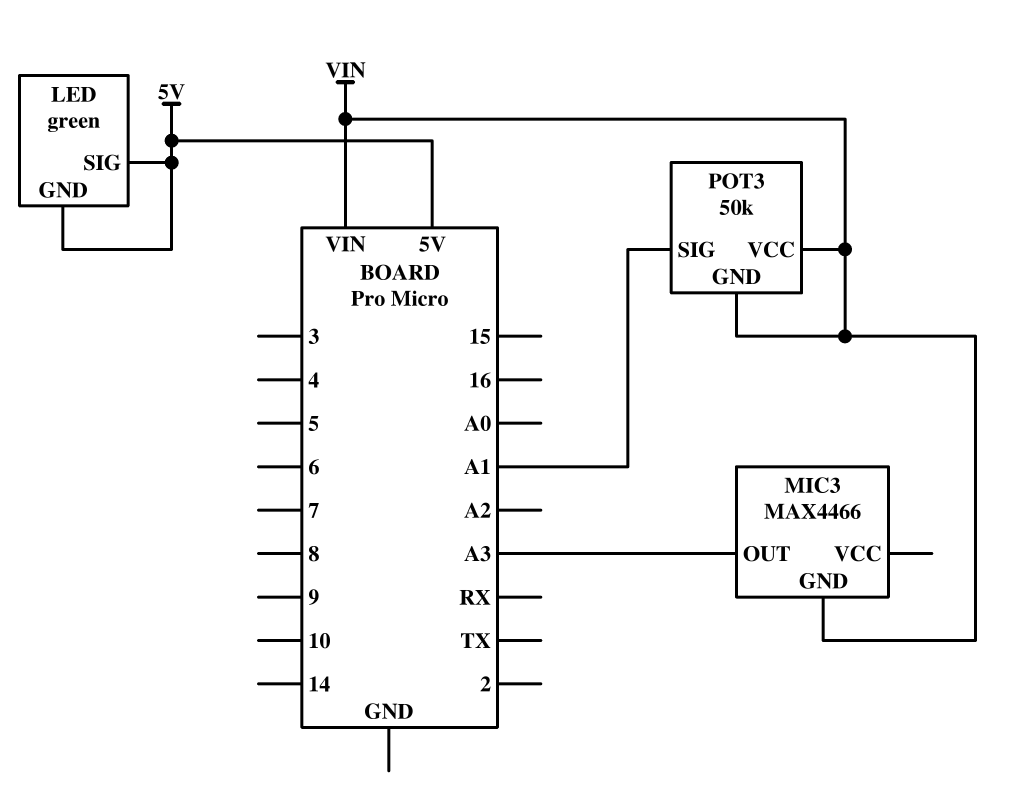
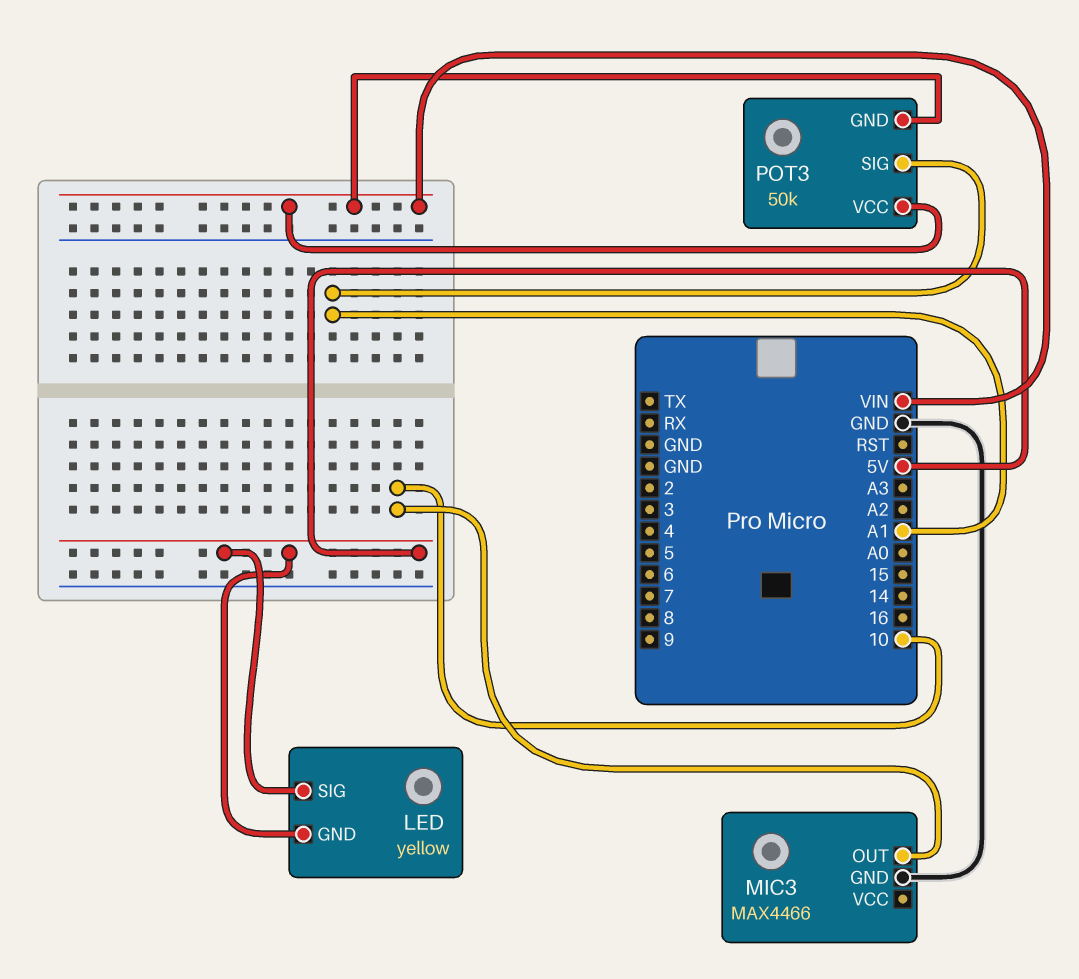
LED: green -> yellow
MIC3 pin GND: VIN -> GND
MIC3 pin OUT: A3 -> 10

